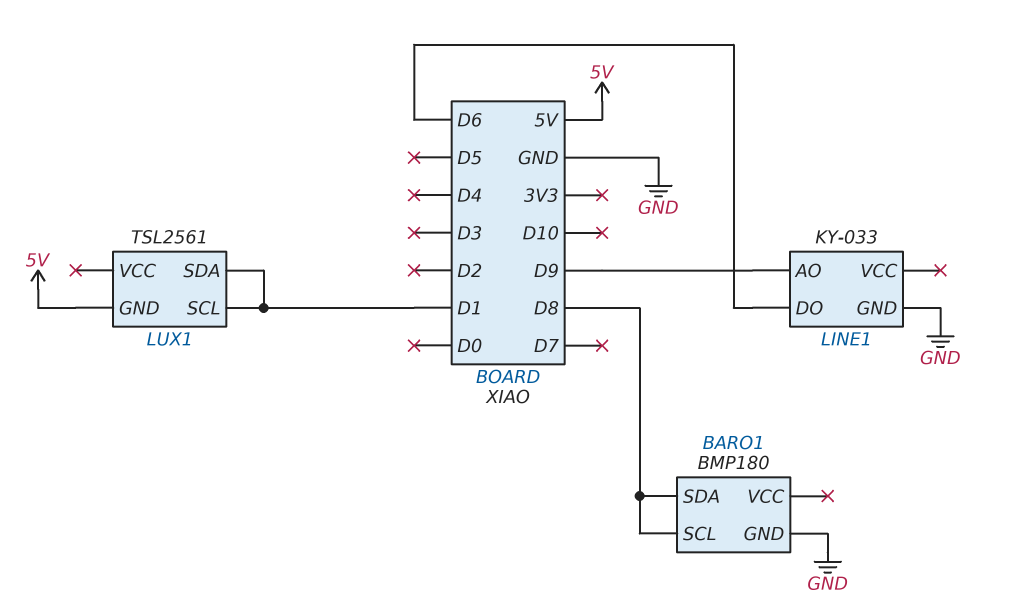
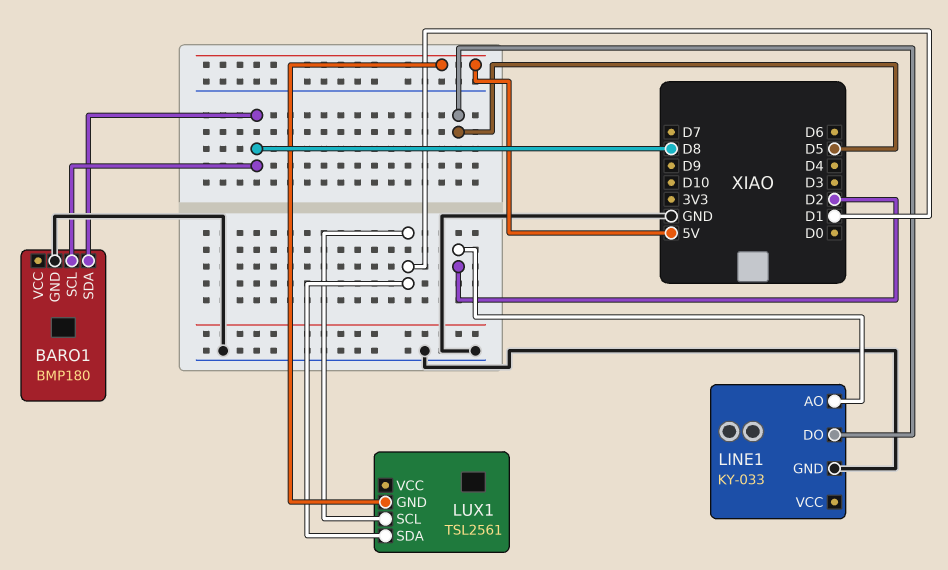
LINE1 pin AO: D9 -> D2
LINE1 pin DO: D6 -> D5

